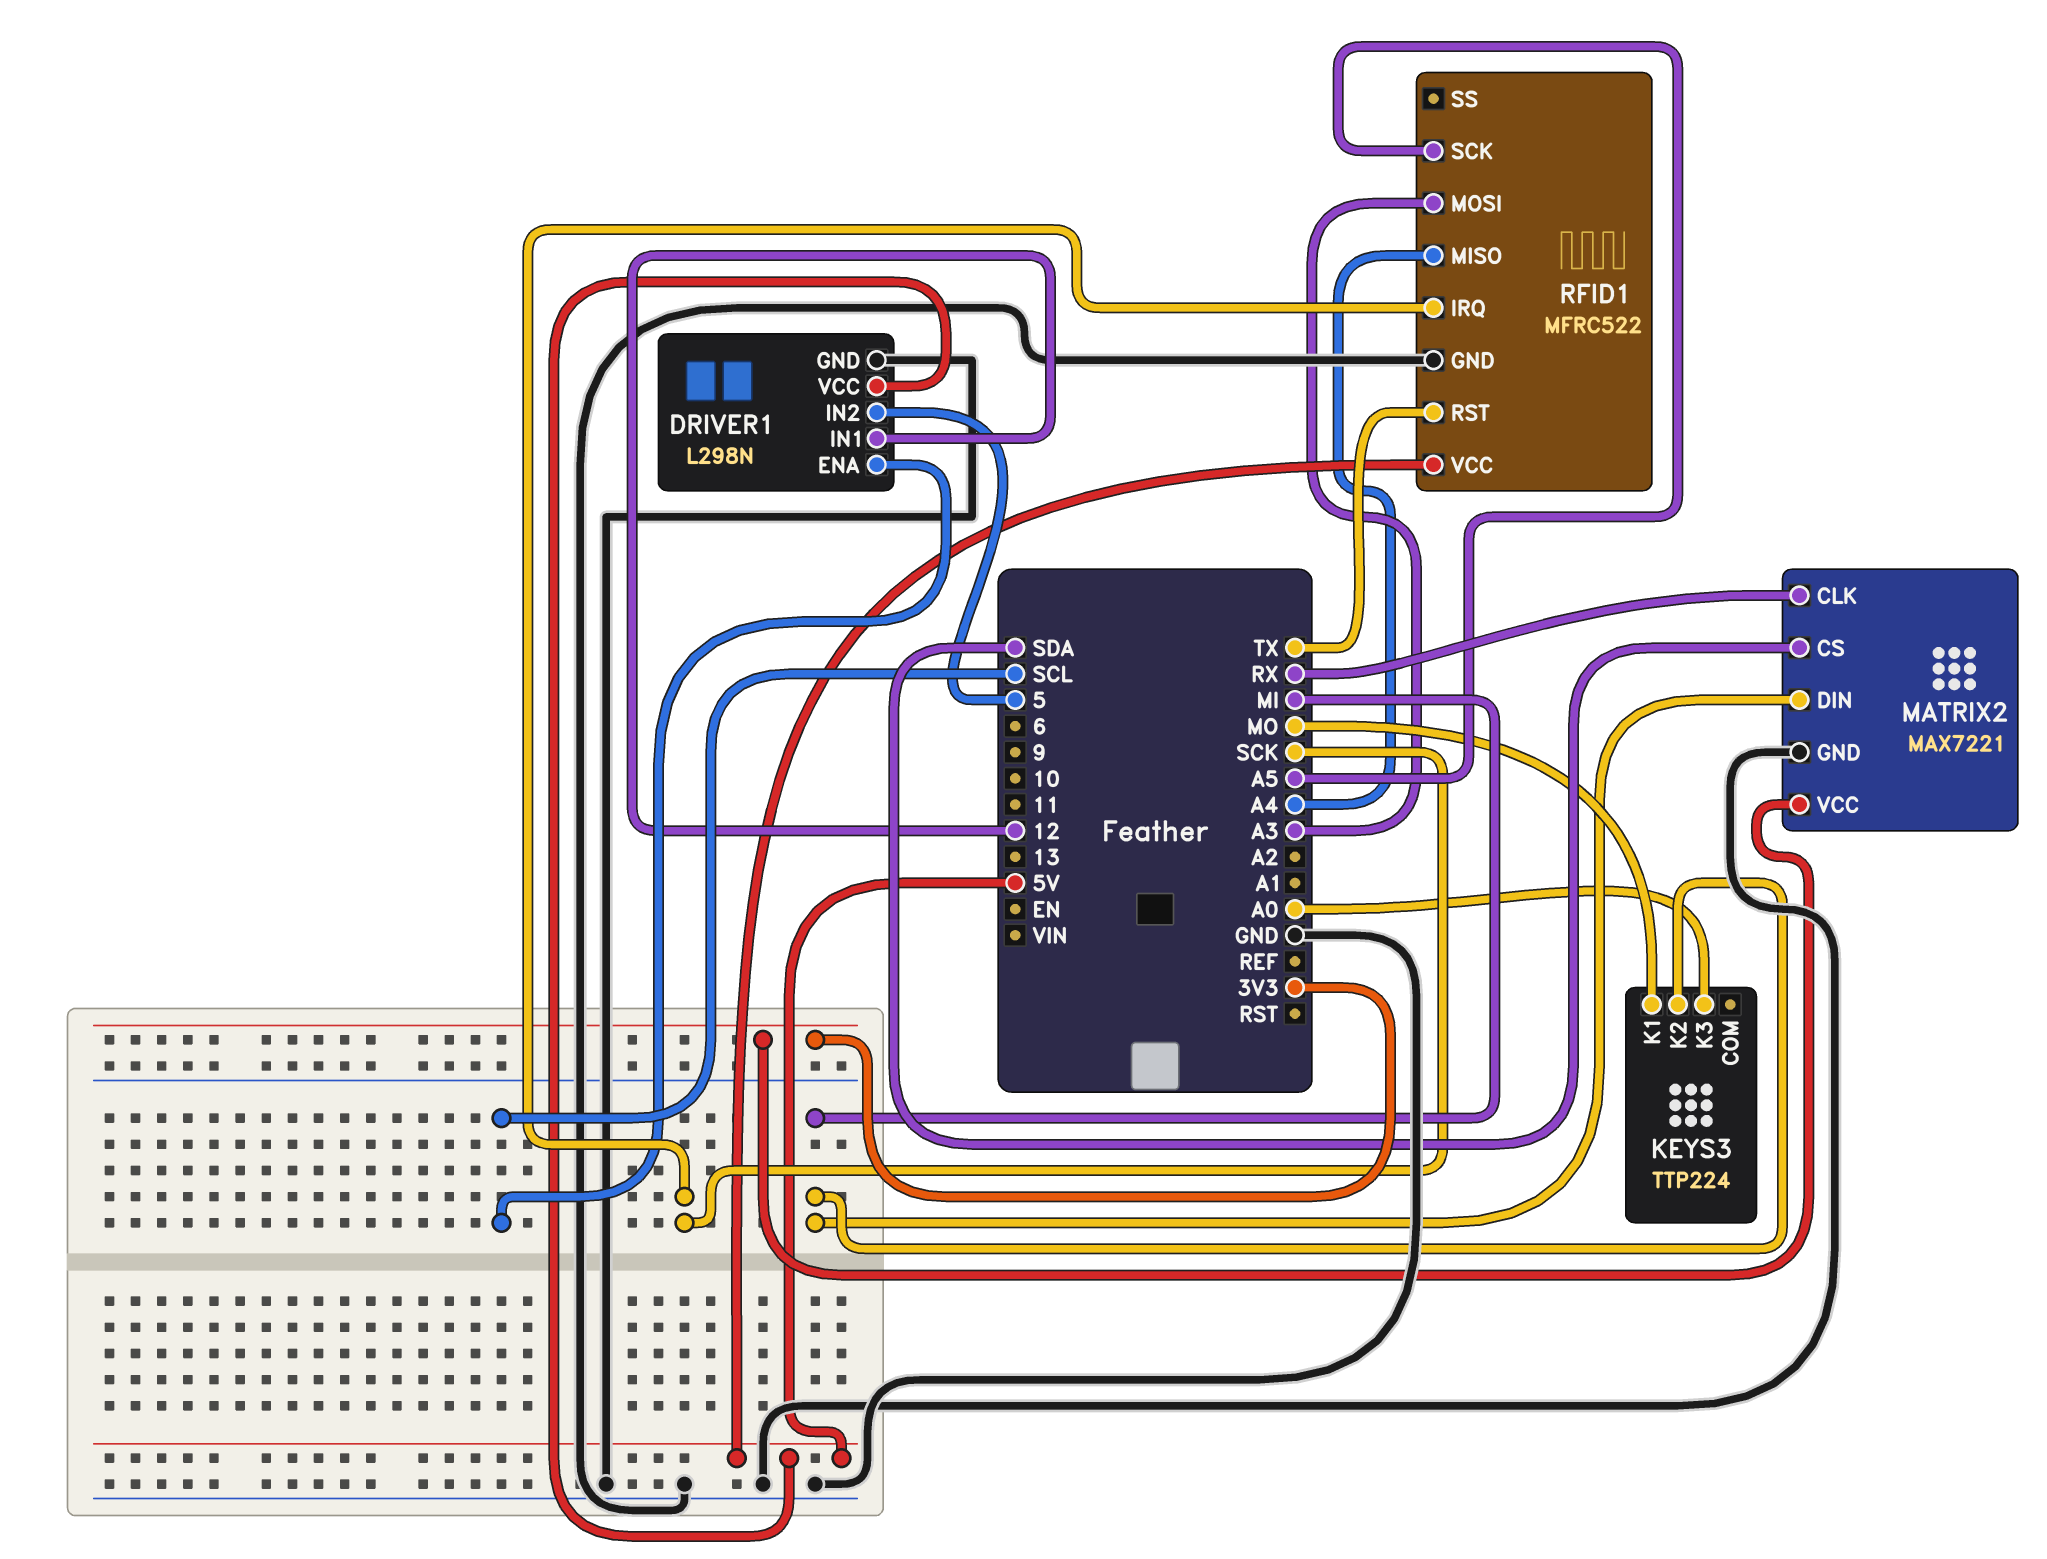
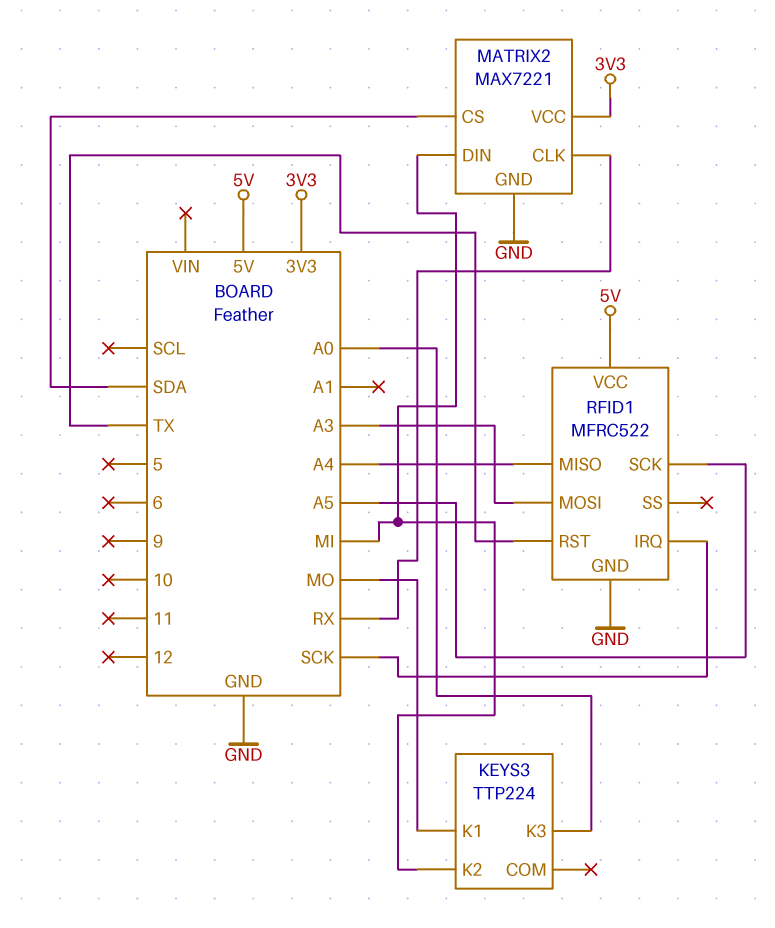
DRIVER1: L298N -> none
DRIVER1 pin ENA: SCL -> none
DRIVER1 pin GND: GND -> none
DRIVER1 pin IN1: 12 -> none
DRIVER1 pin IN2: 5 -> none
DRIVER1 pin VCC: 5V -> none

